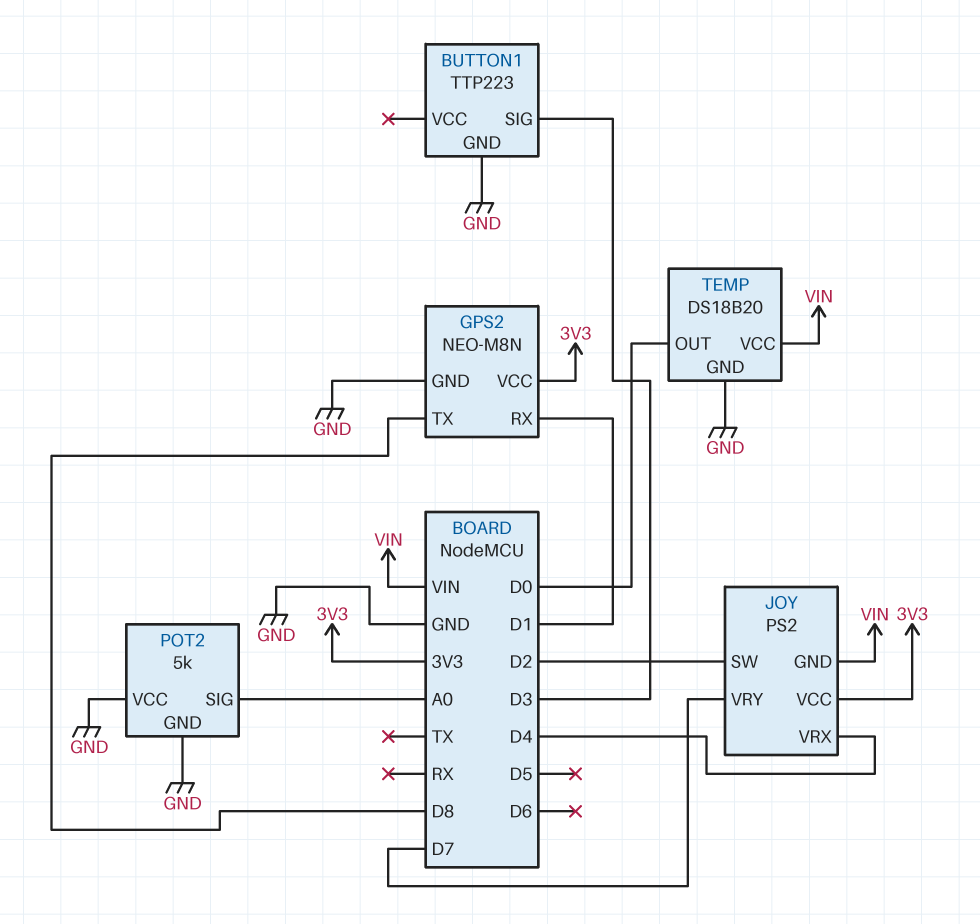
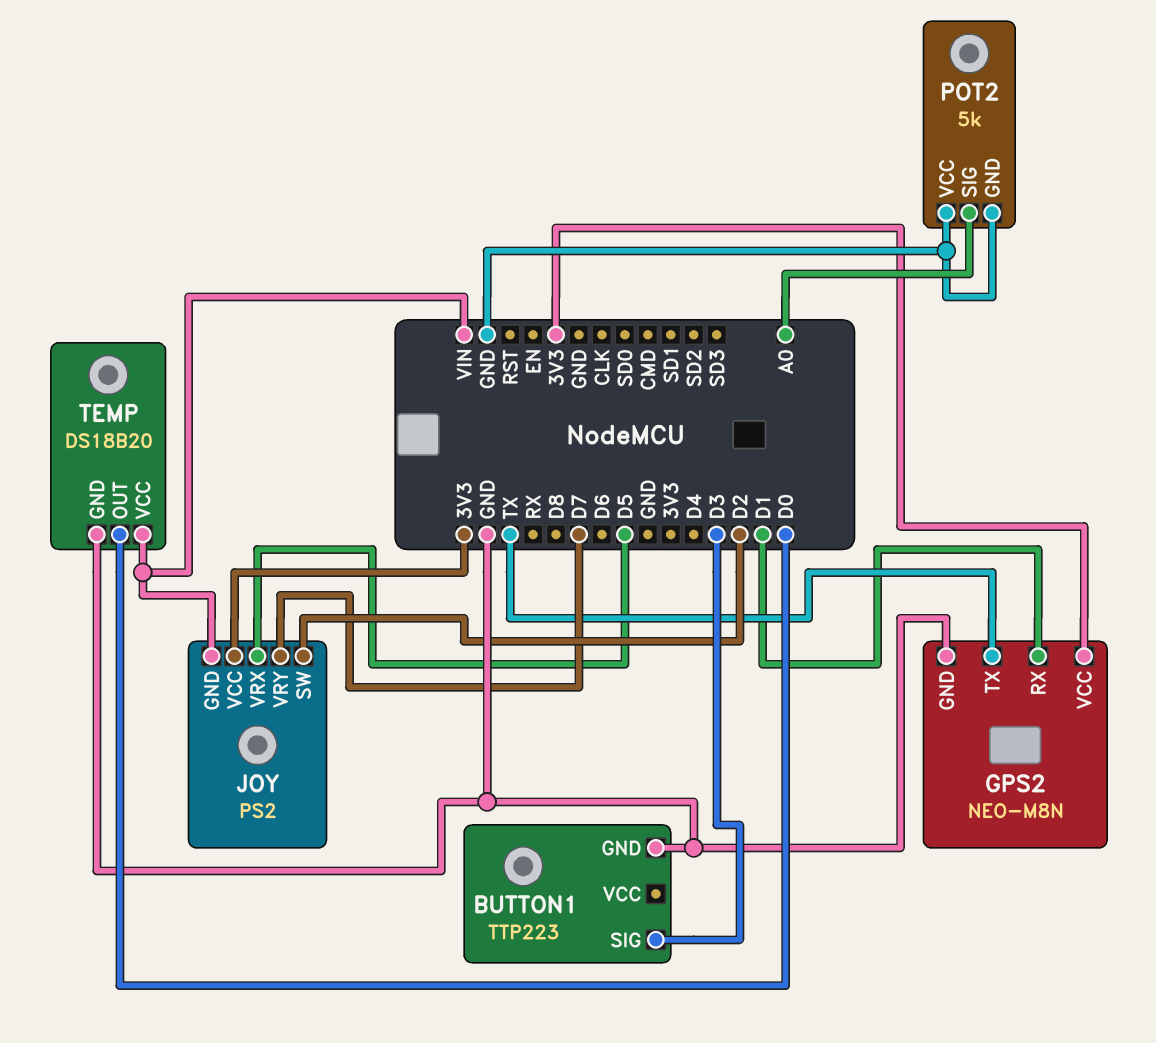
GPS2 pin TX: D8 -> TX
JOY pin VRX: D4 -> D5

